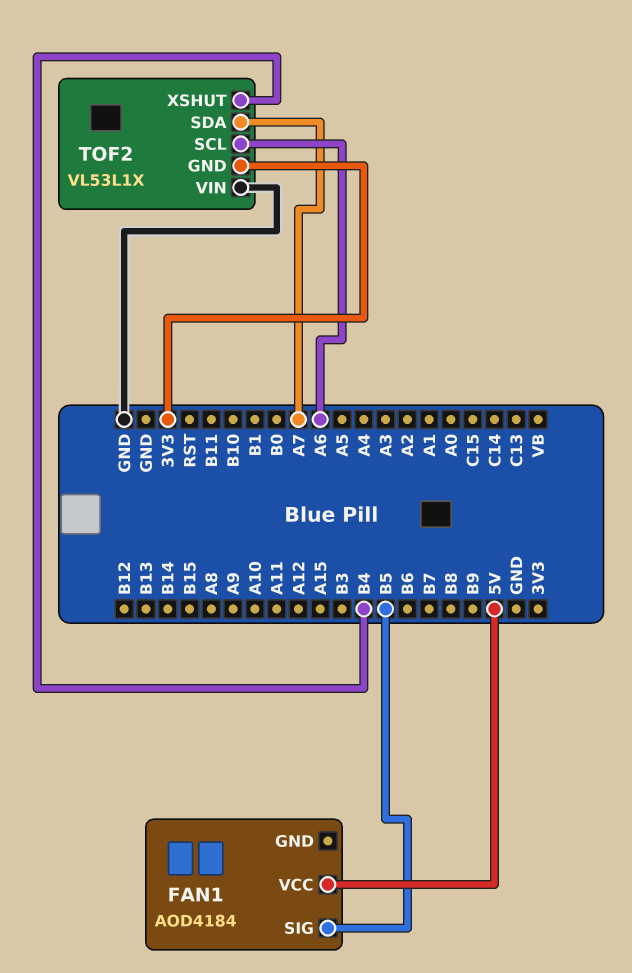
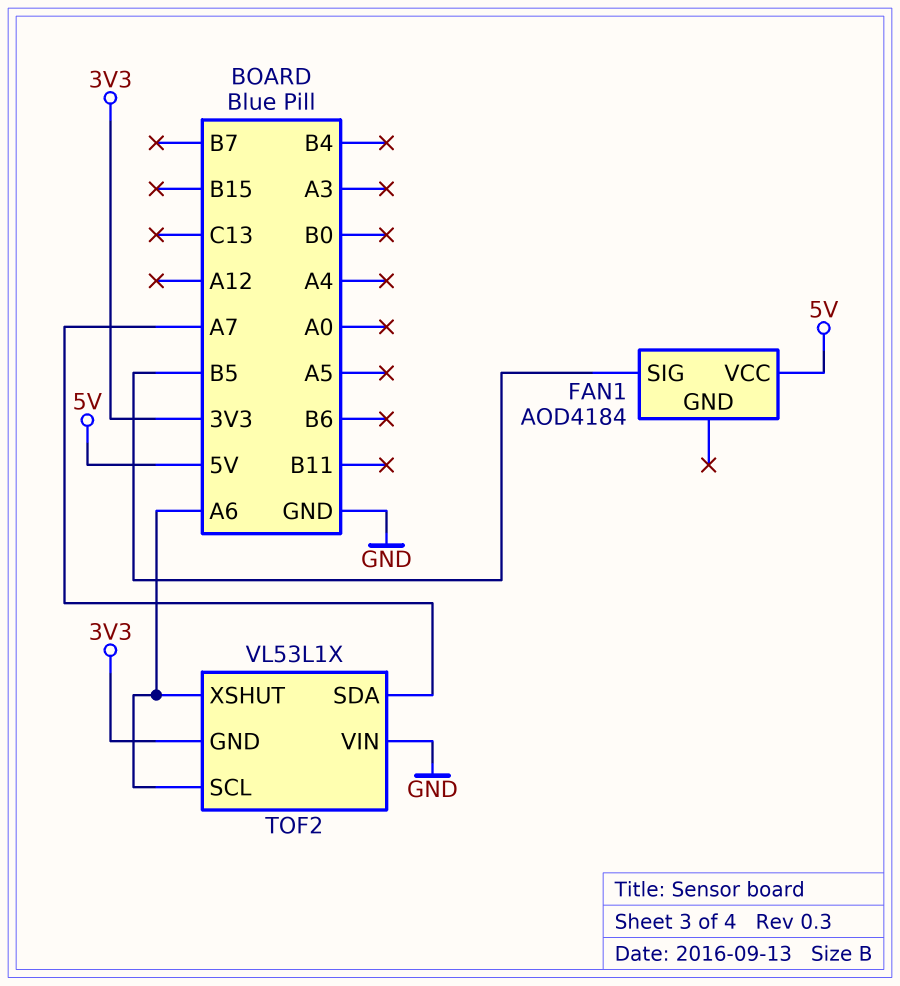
TOF2 pin XSHUT: B4 -> A6

